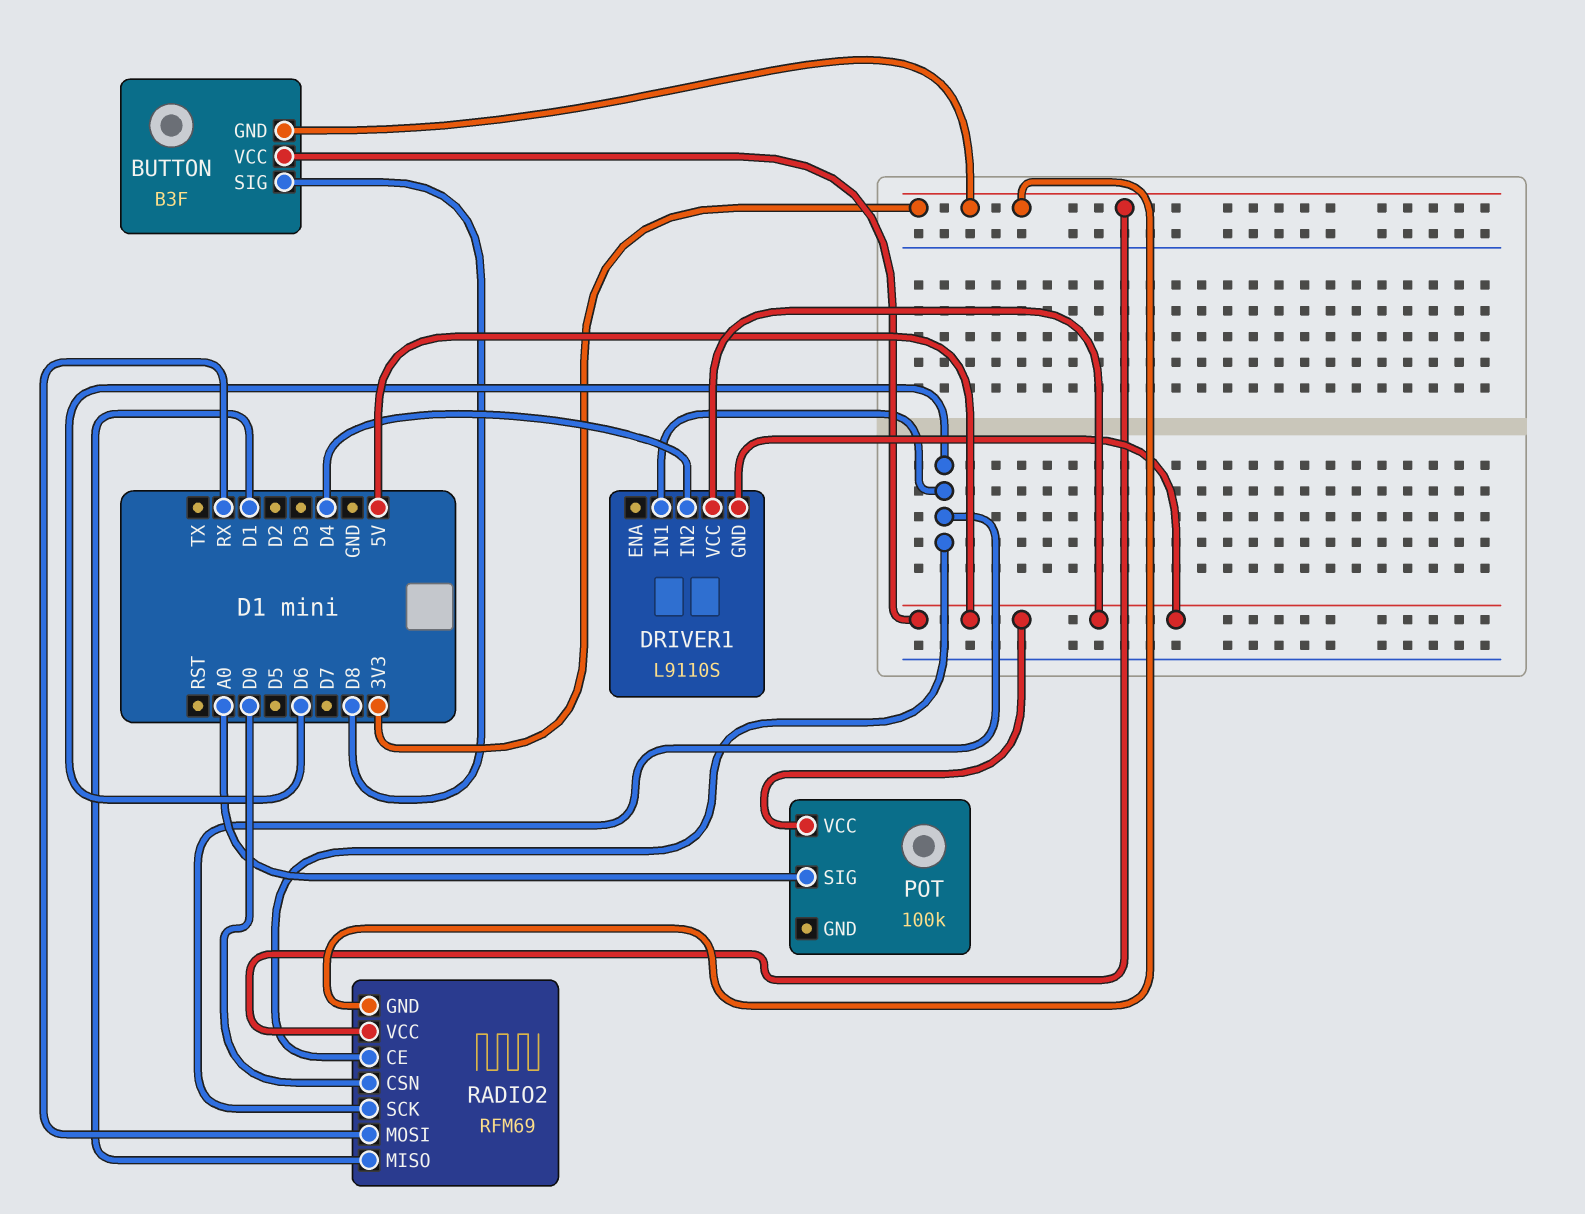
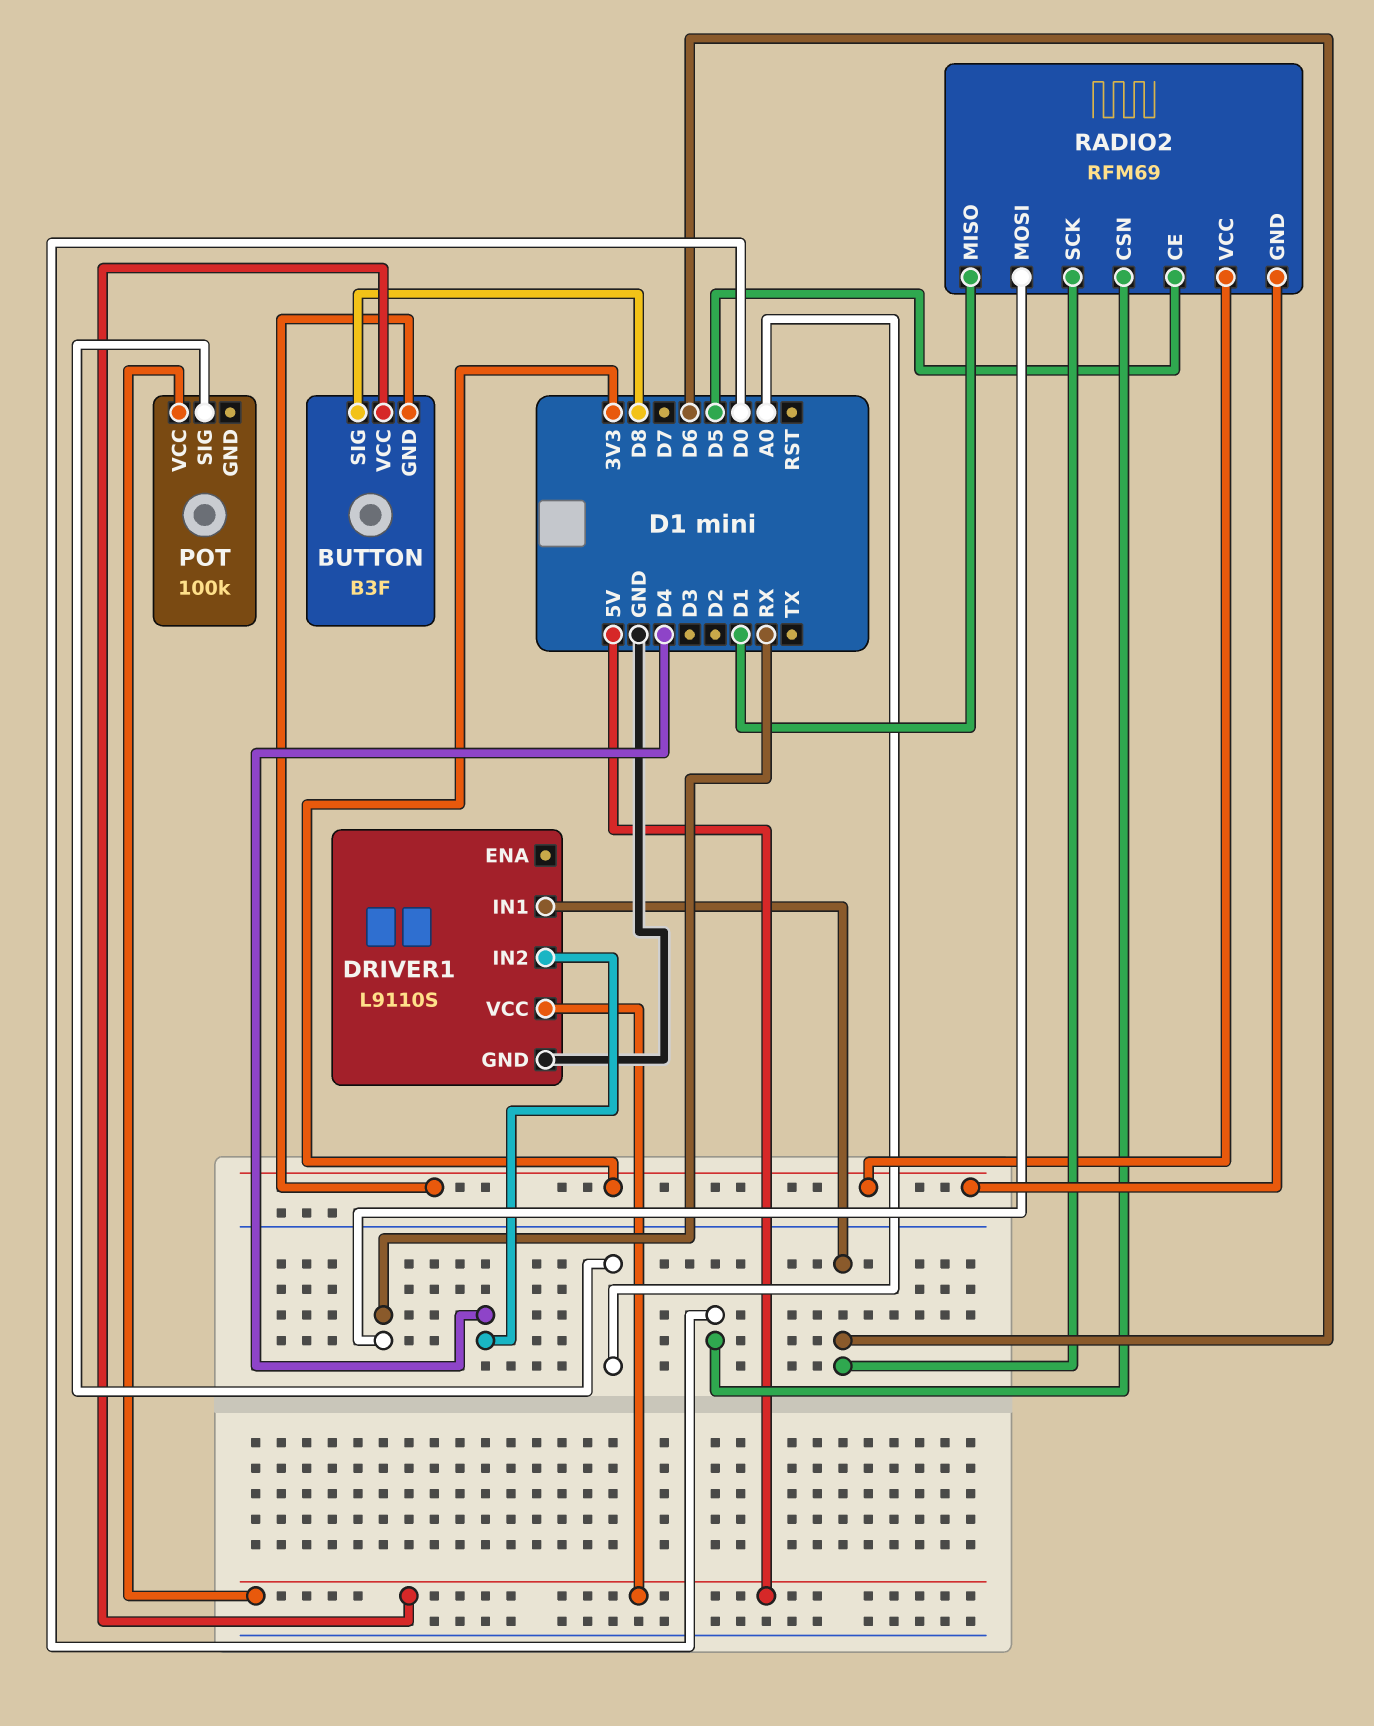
DRIVER1 pin GND: 5V -> GND
RADIO2 pin CE: D6 -> D5

